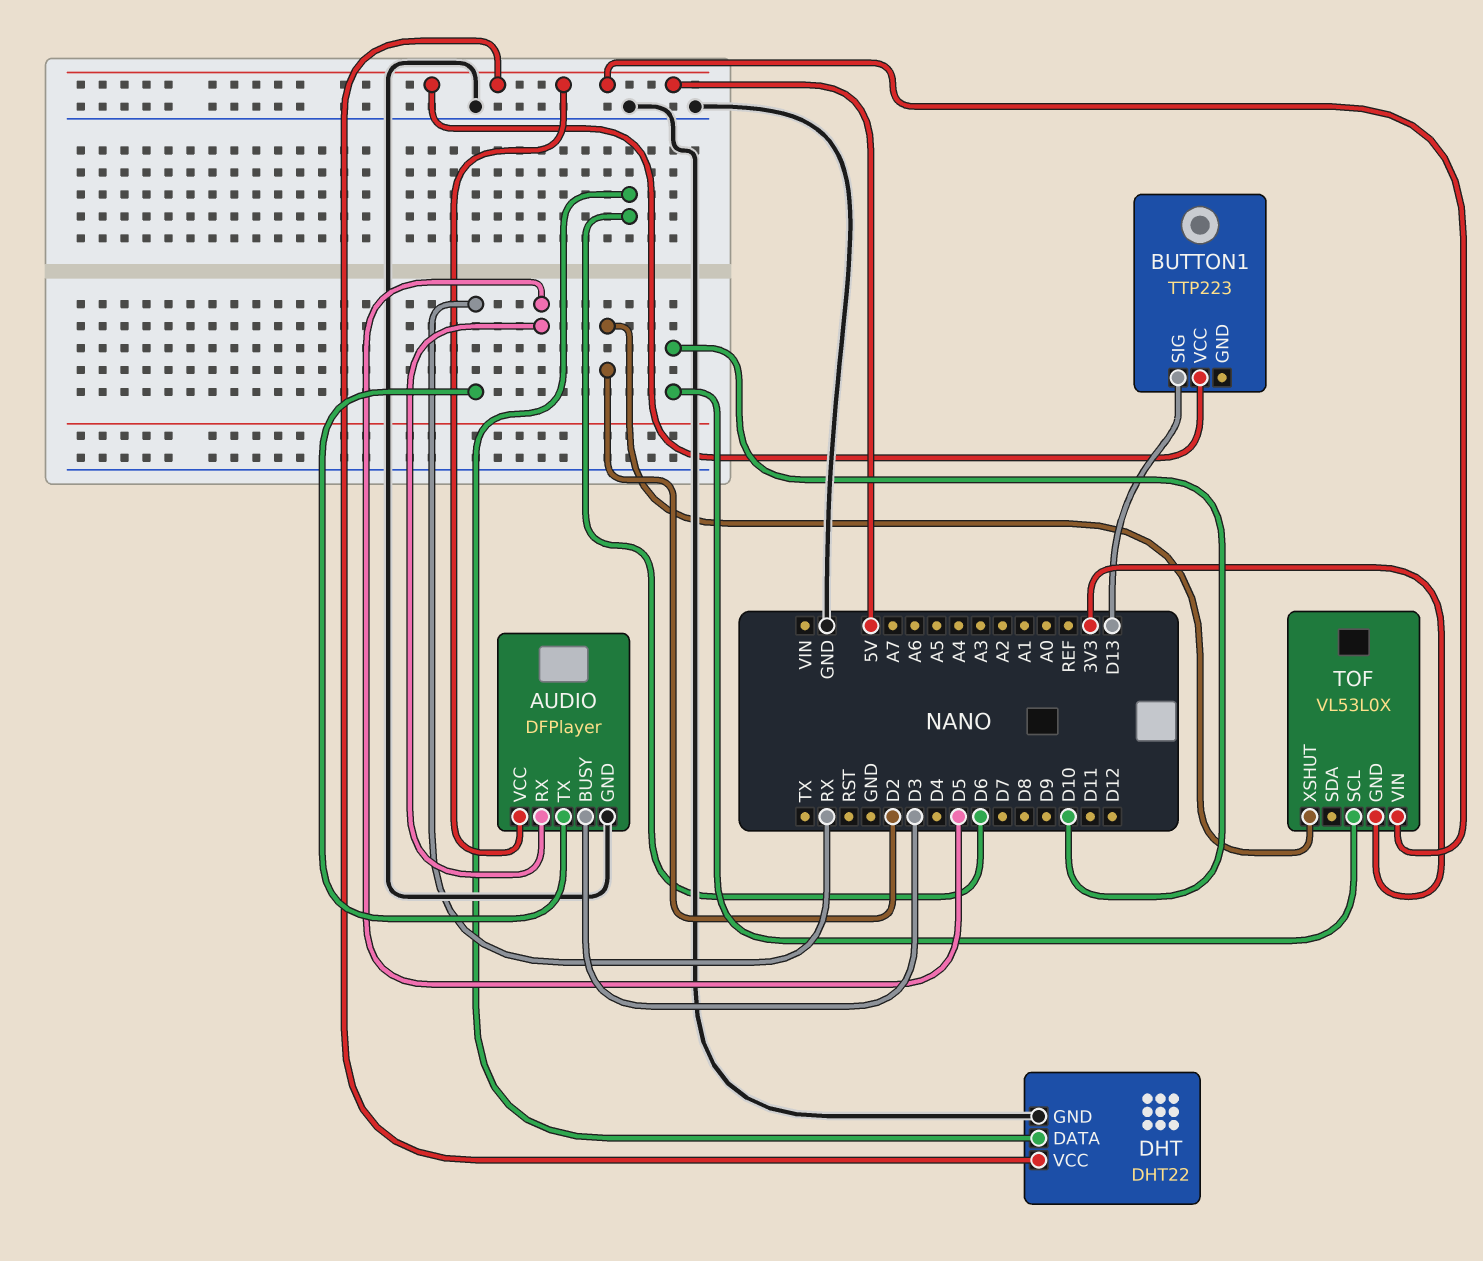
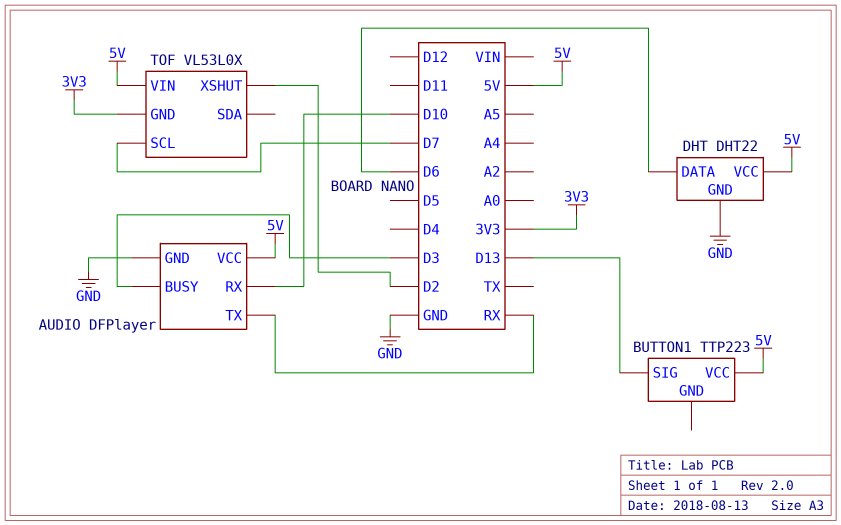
AUDIO pin RX: D5 -> D10
TOF pin SCL: D10 -> D7

